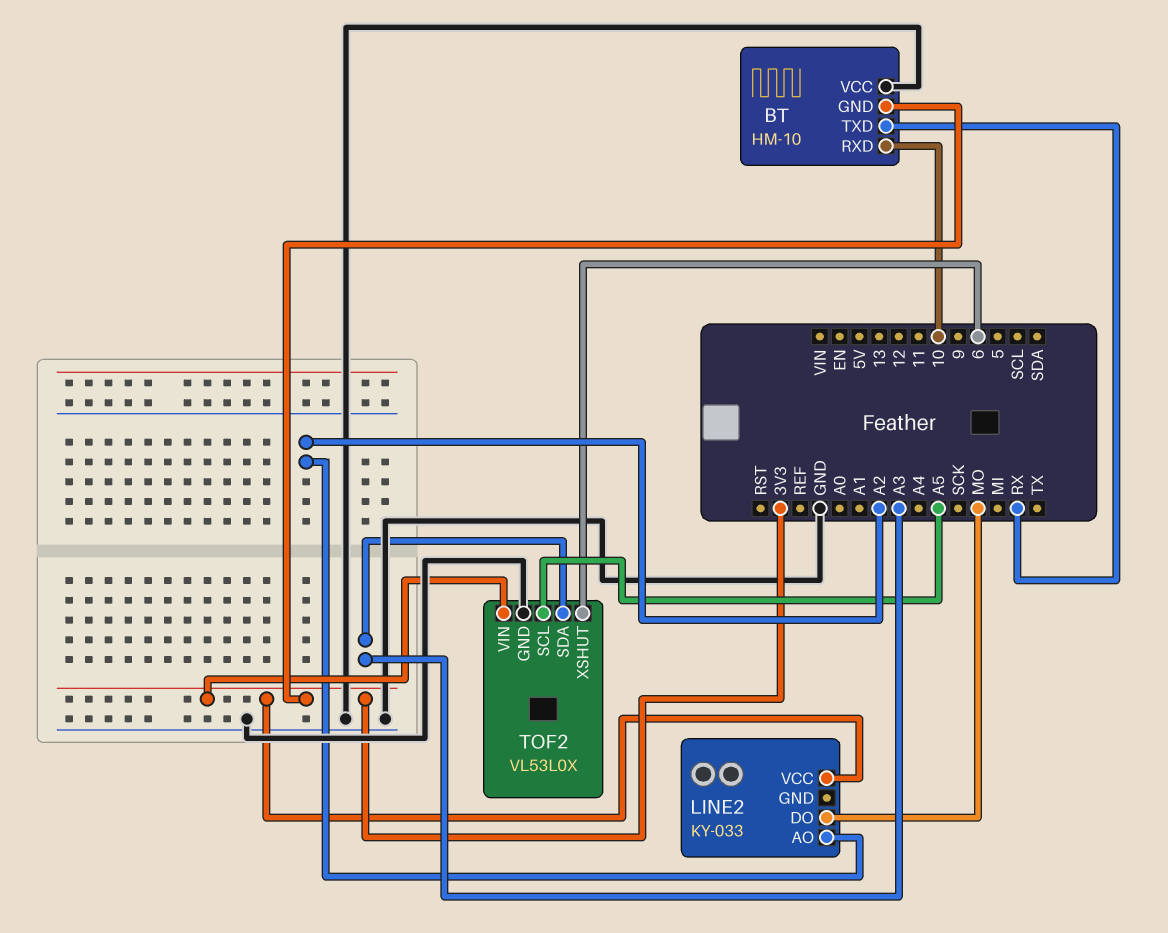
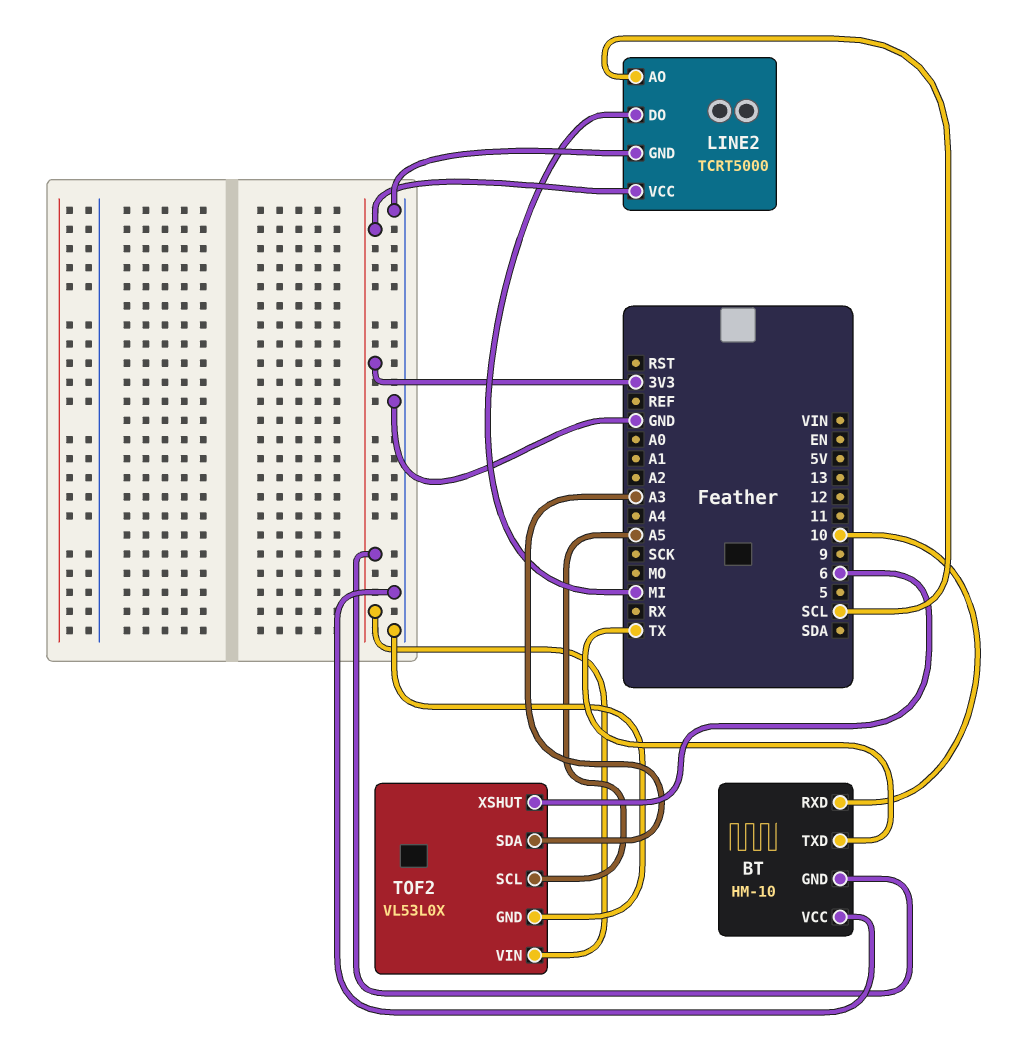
BT pin TXD: RX -> TX
LINE2: KY-033 -> TCRT5000
LINE2 pin AO: A2 -> SCL
LINE2 pin DO: MO -> MI
LINE2 pin GND: none -> GND

